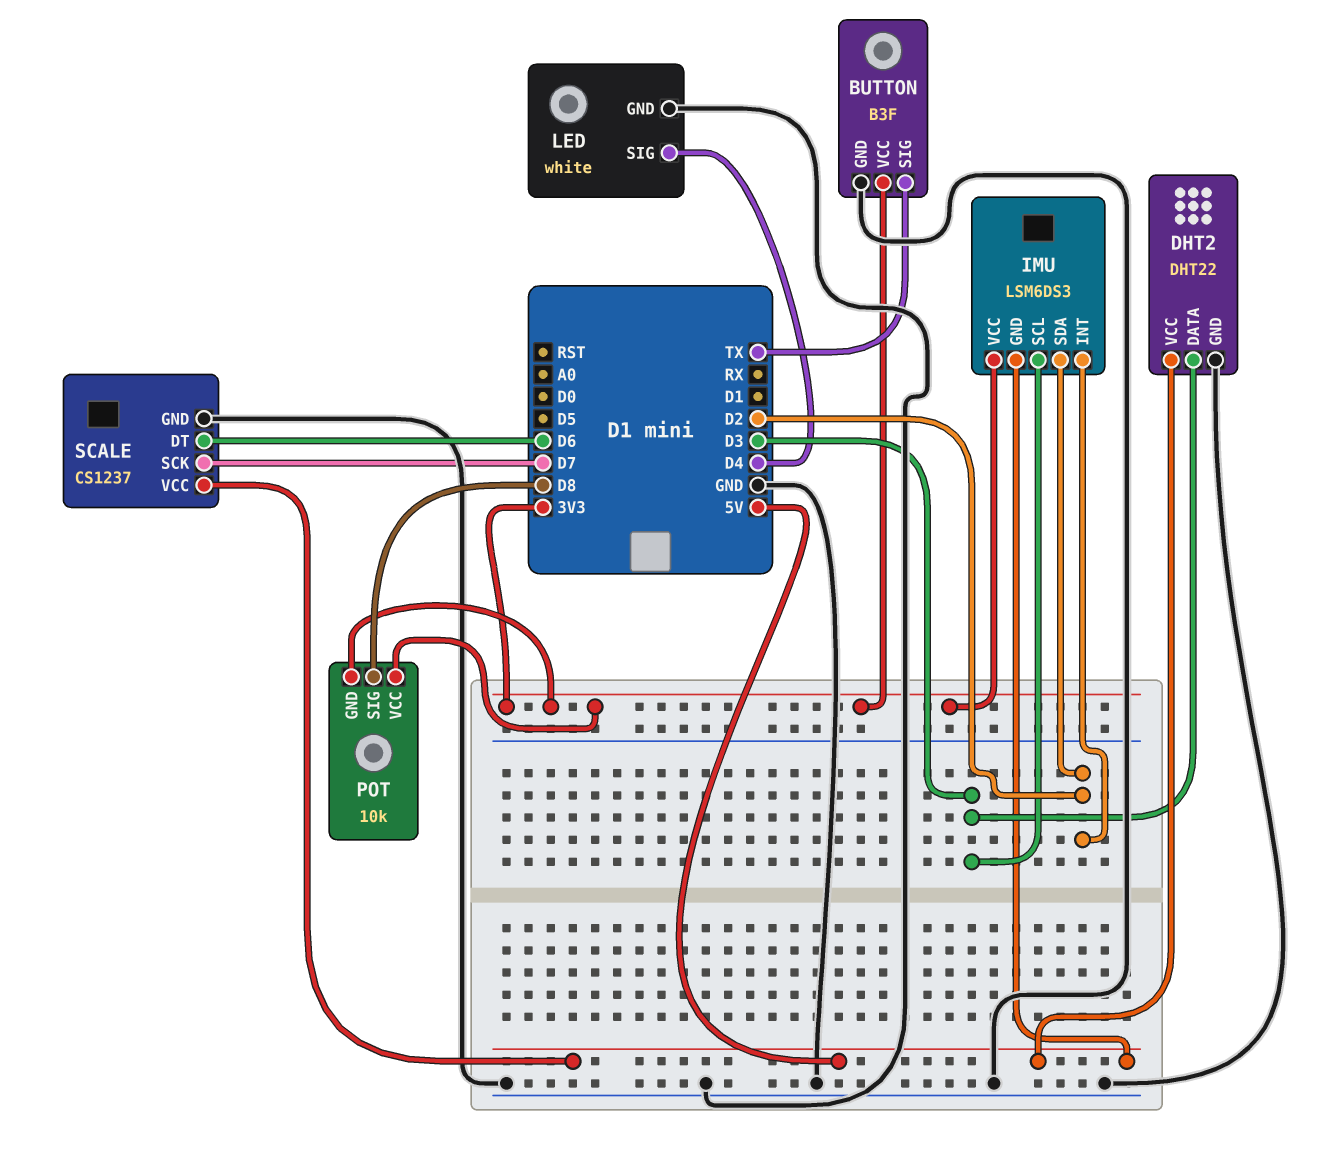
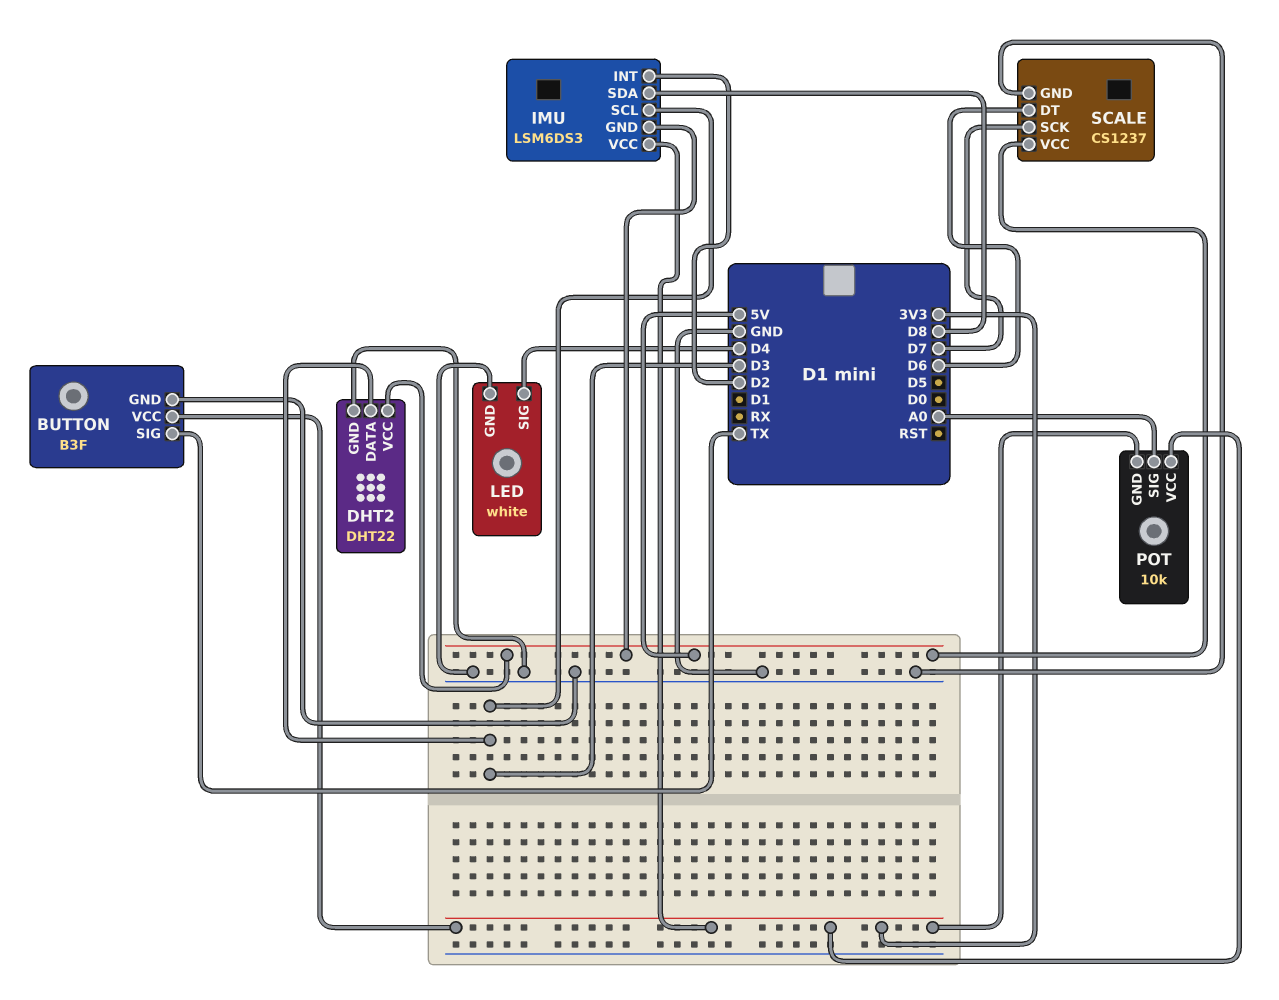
IMU pin SDA: D2 -> D8
POT pin SIG: D8 -> A0

